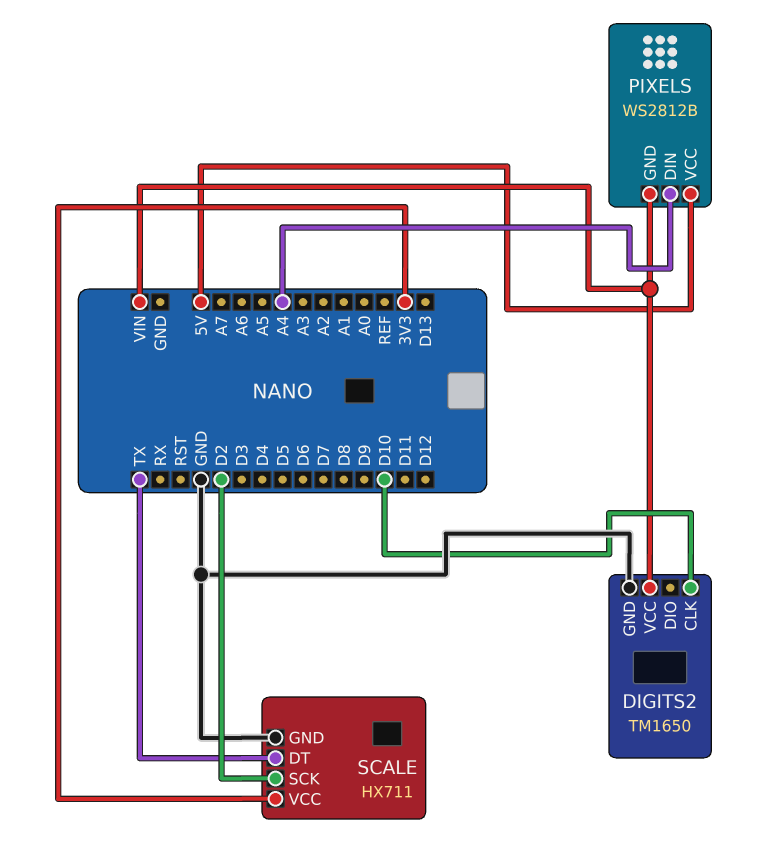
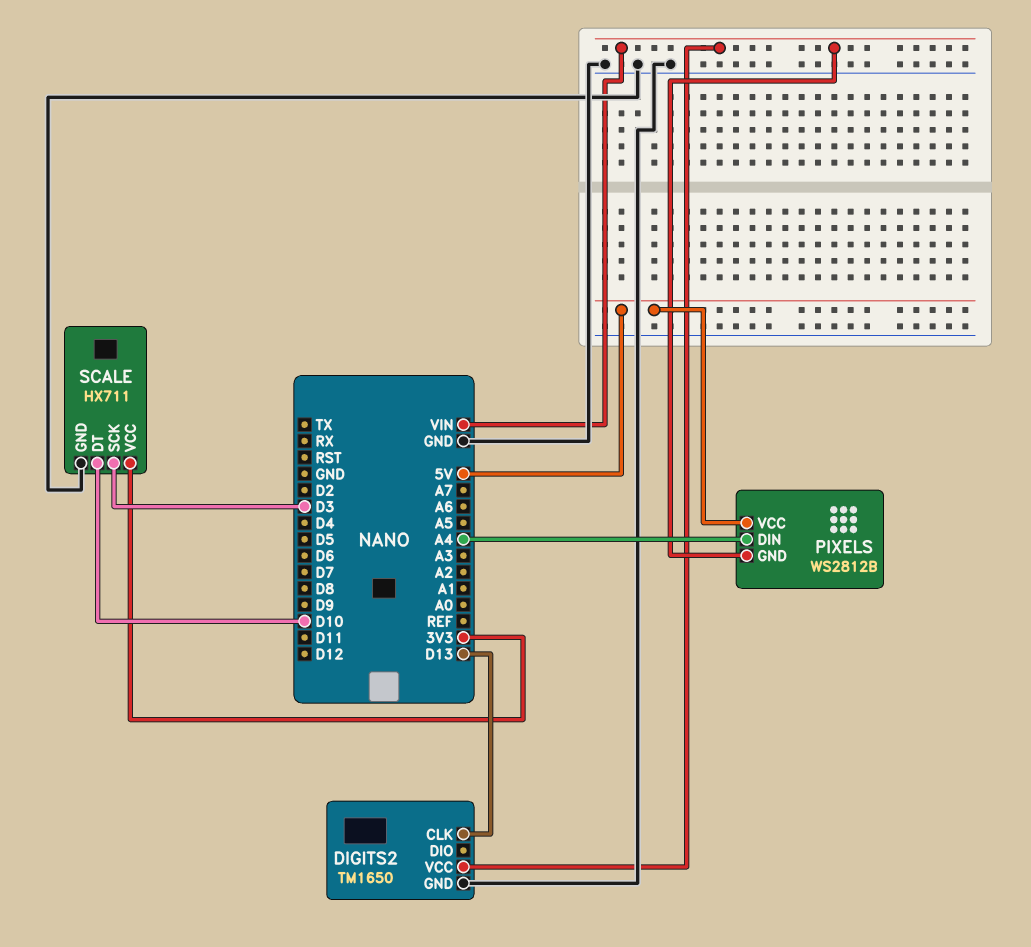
DIGITS2 pin CLK: D10 -> D13
SCALE pin DT: TX -> D10
SCALE pin SCK: D2 -> D3

